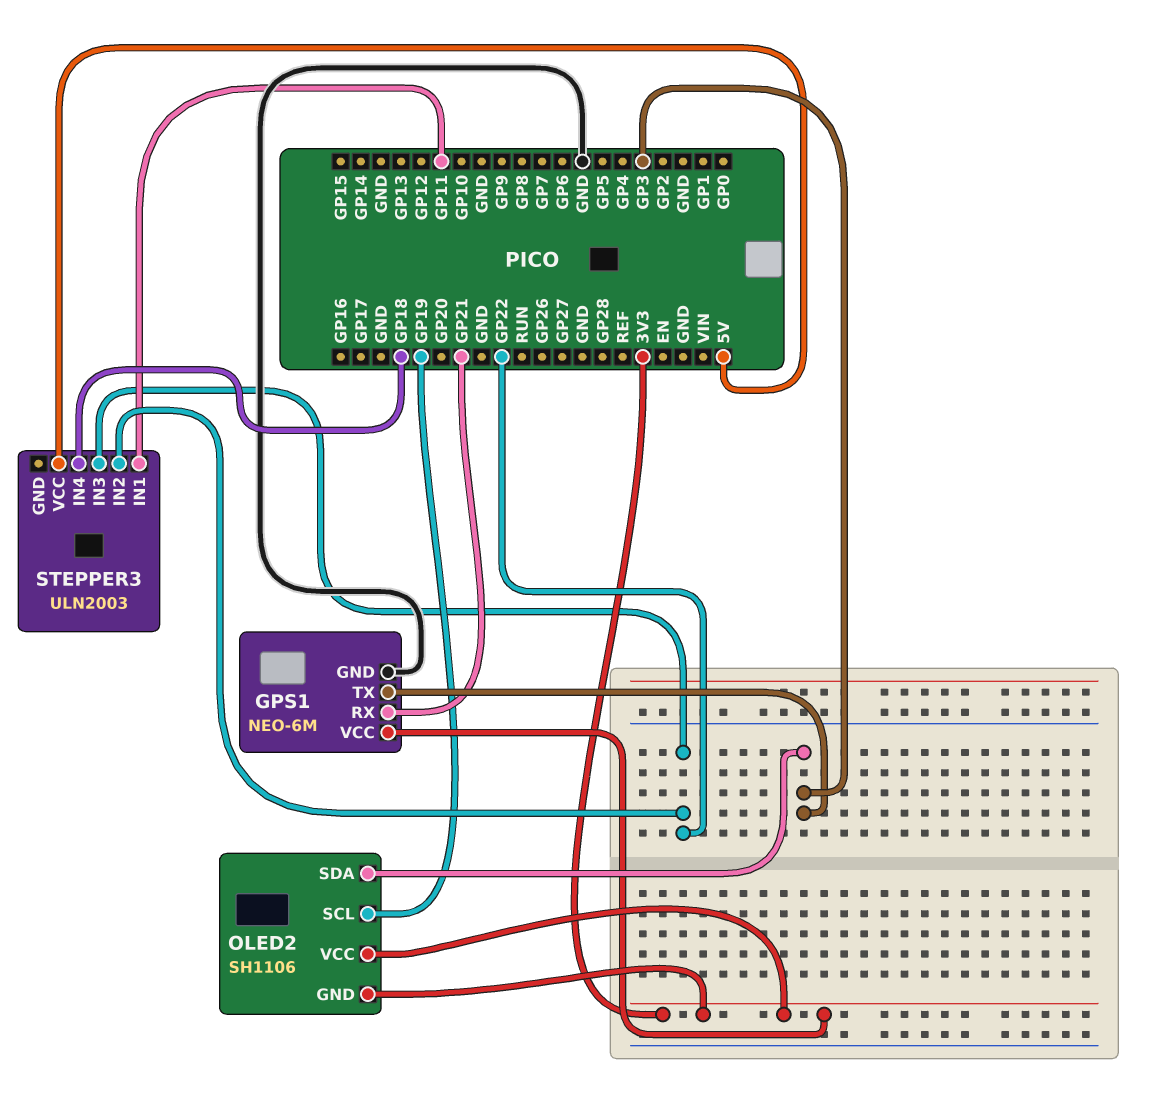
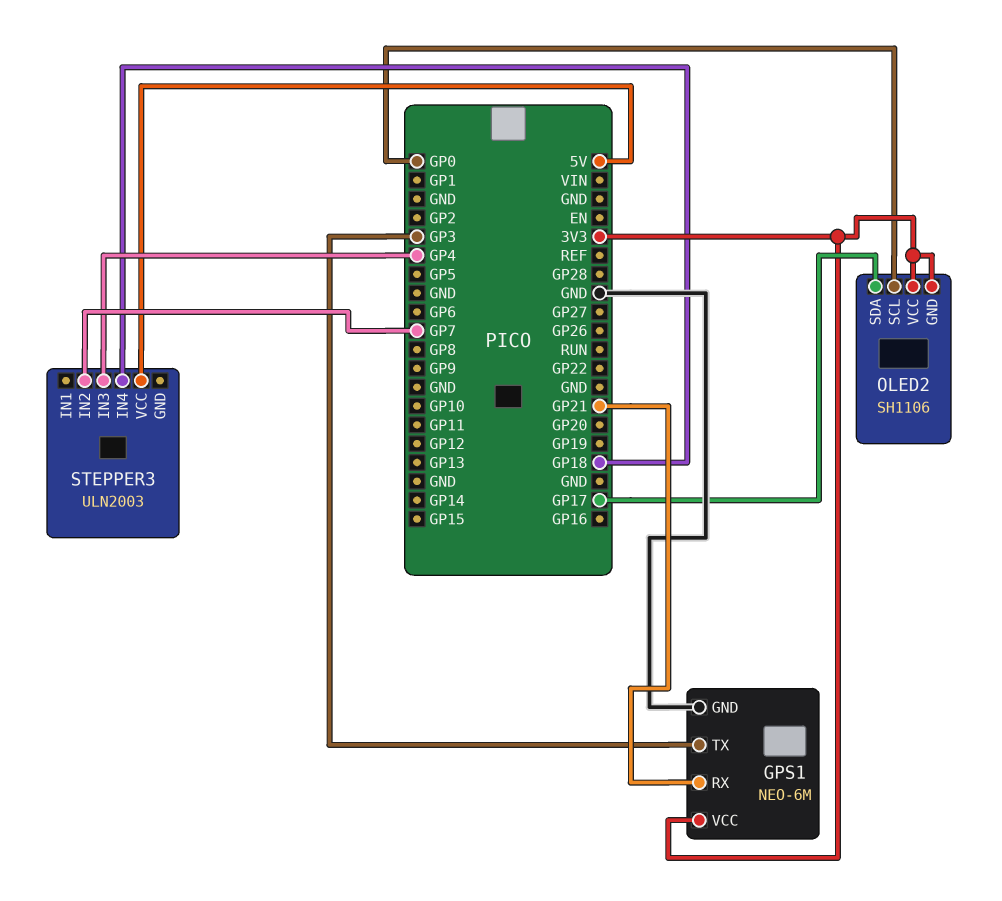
OLED2 pin SCL: GP19 -> GP0
OLED2 pin SDA: GP3 -> GP17
STEPPER3 pin IN1: GP11 -> none
STEPPER3 pin IN2: GP22 -> GP7
STEPPER3 pin IN3: GP22 -> GP4

